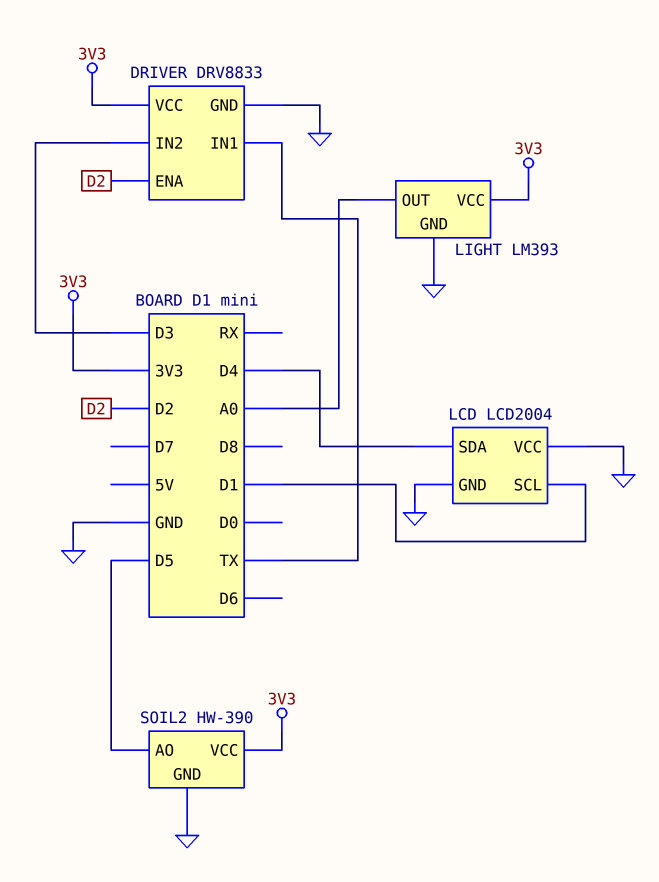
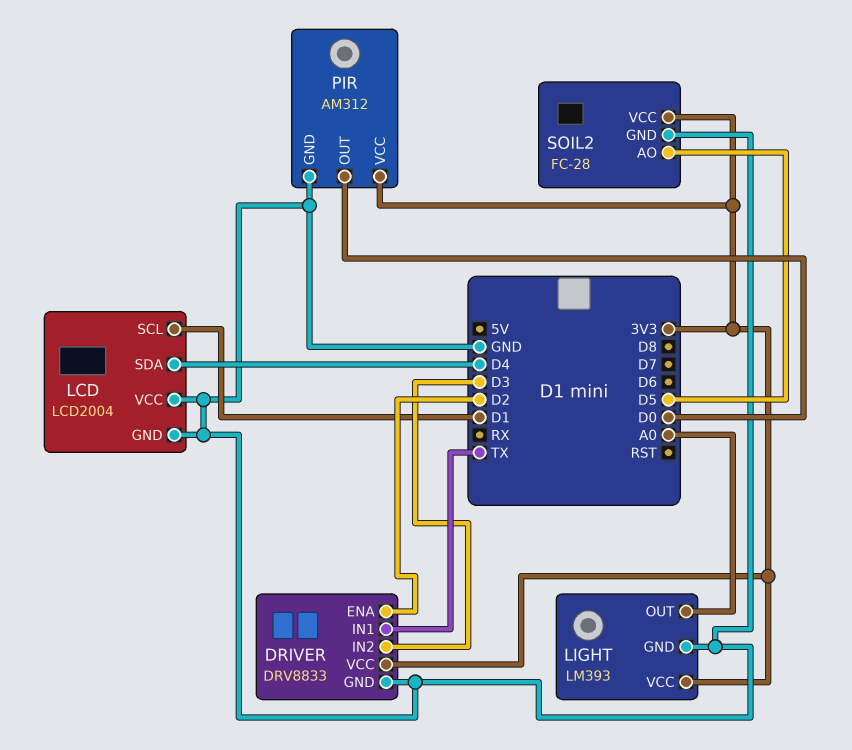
PIR: none -> AM312
PIR pin GND: none -> GND
PIR pin OUT: none -> D0
PIR pin VCC: none -> 3V3
SOIL2: HW-390 -> FC-28

